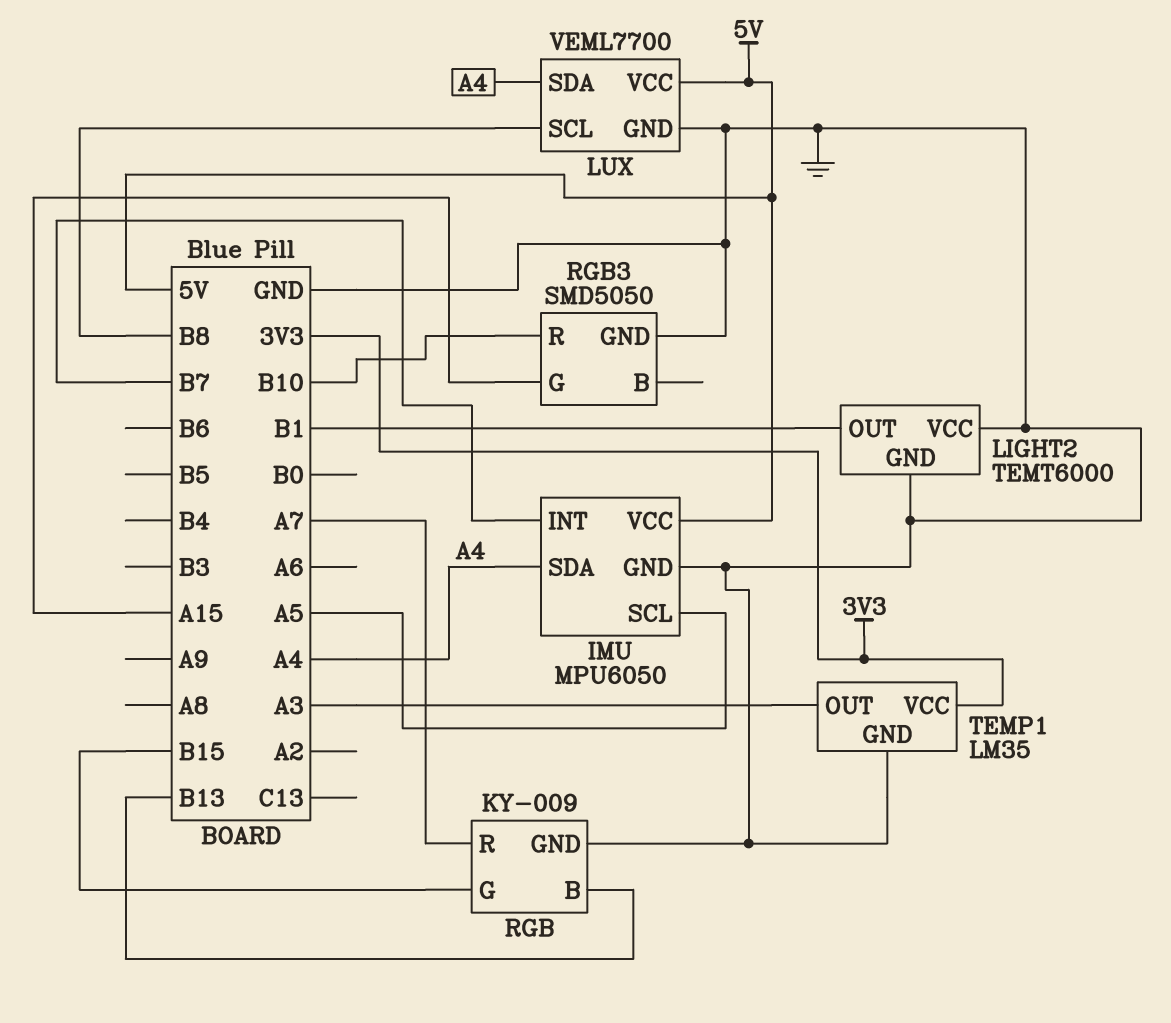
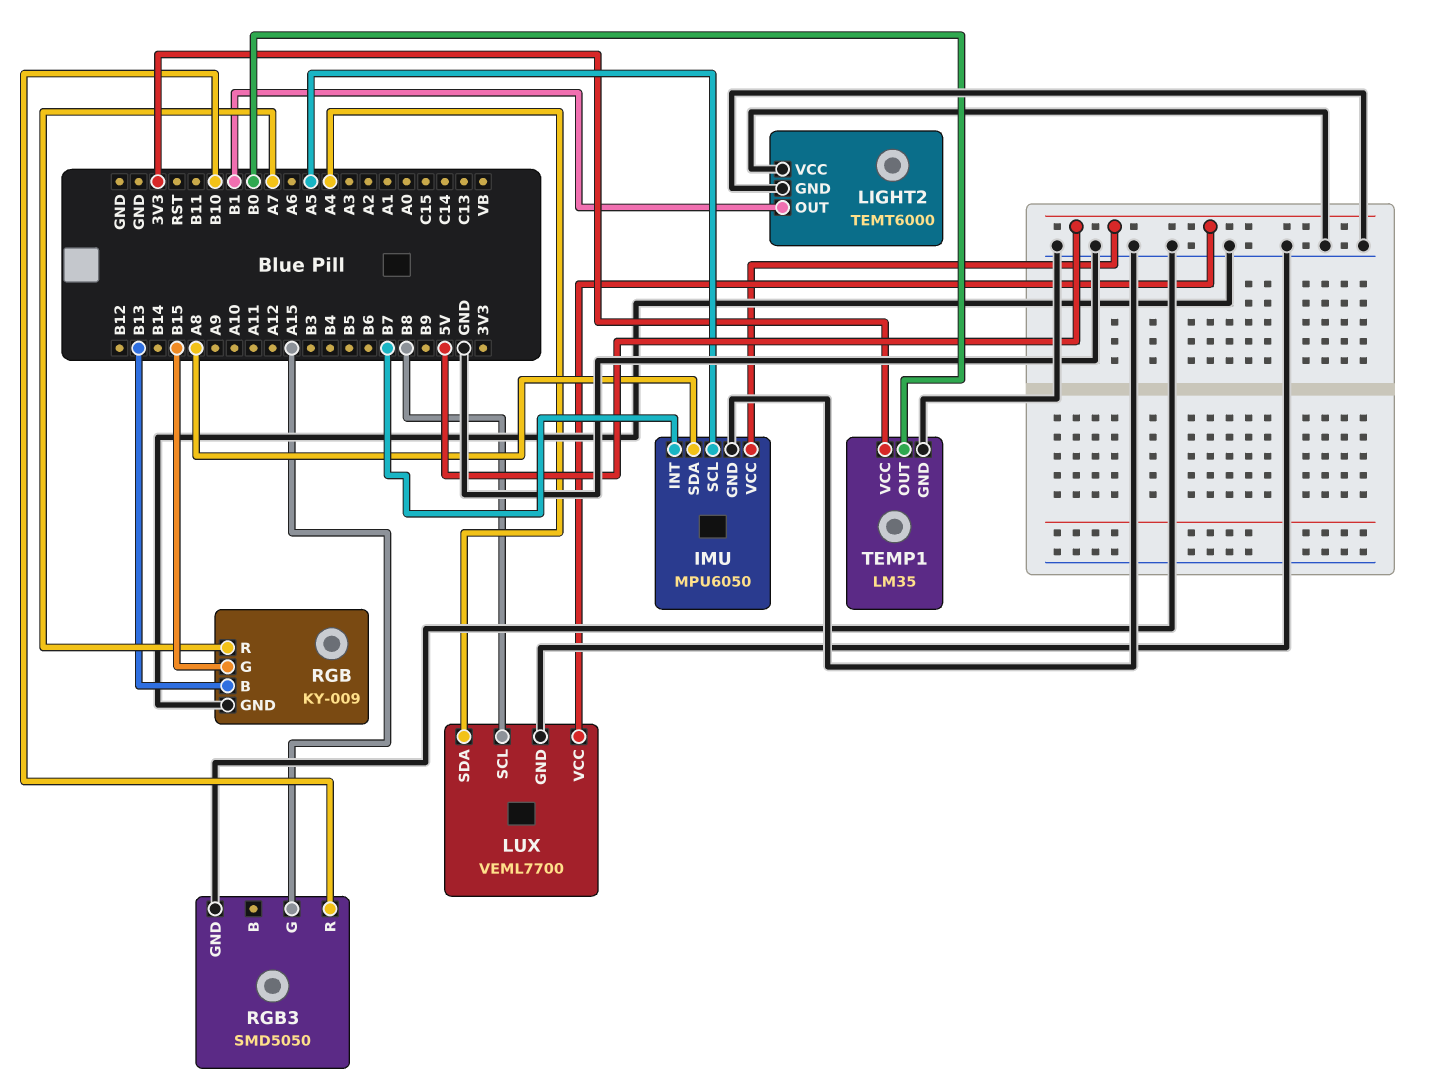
IMU pin SDA: A4 -> A8
TEMP1 pin OUT: A3 -> B0

